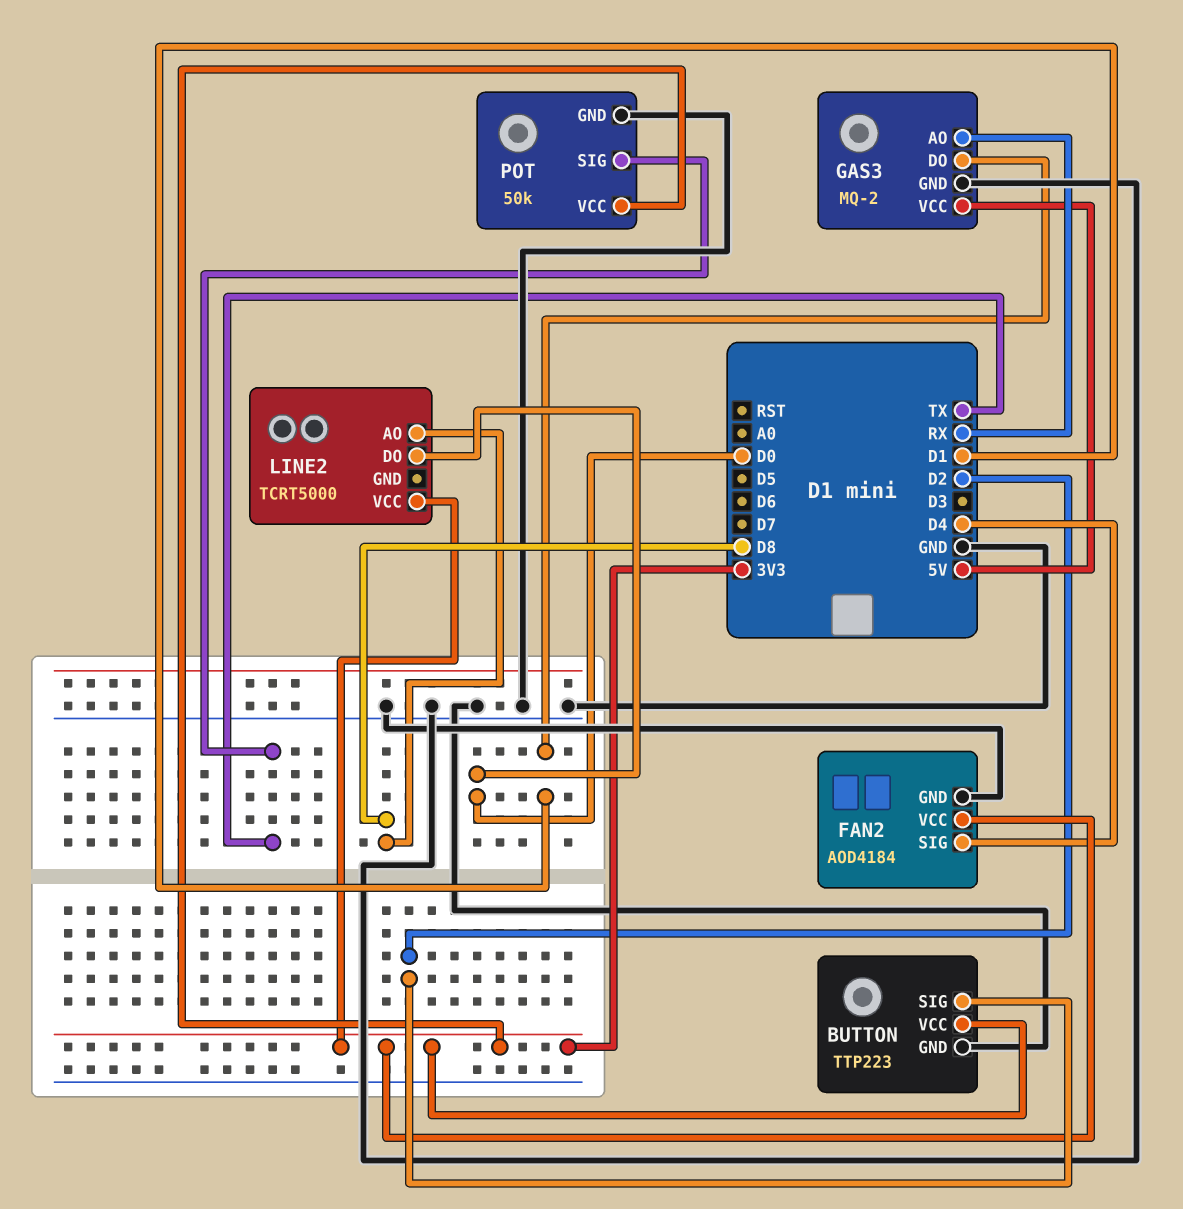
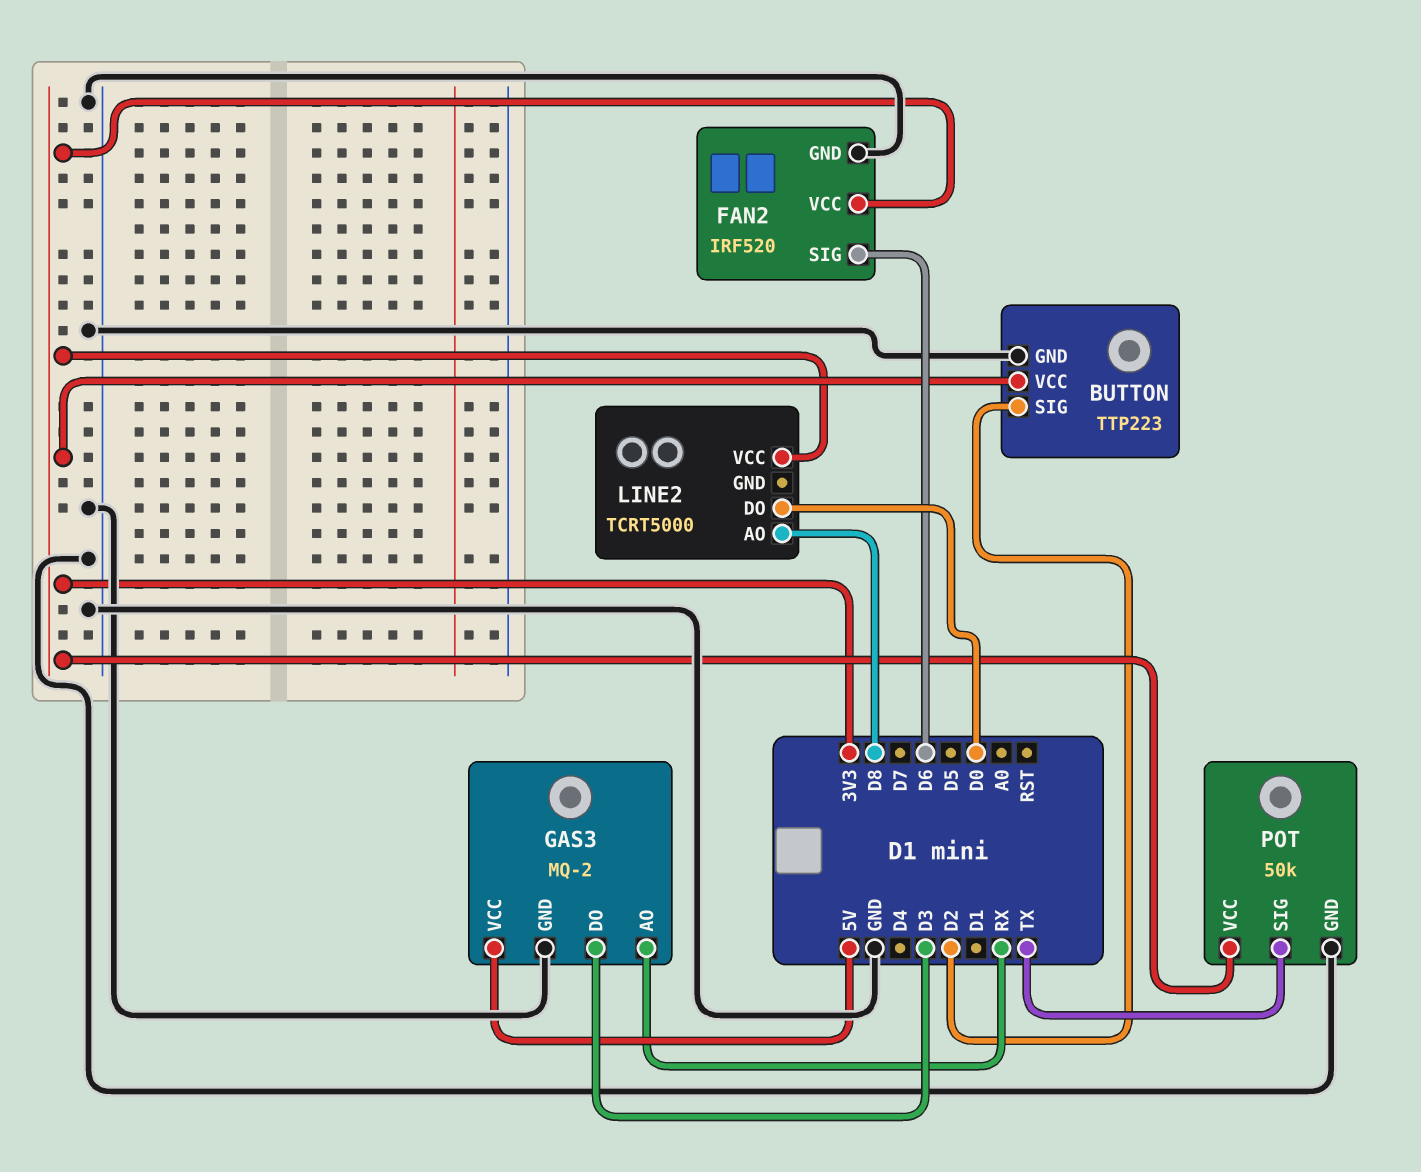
FAN2: AOD4184 -> IRF520
FAN2 pin SIG: D4 -> D6
GAS3 pin DO: D1 -> D3

